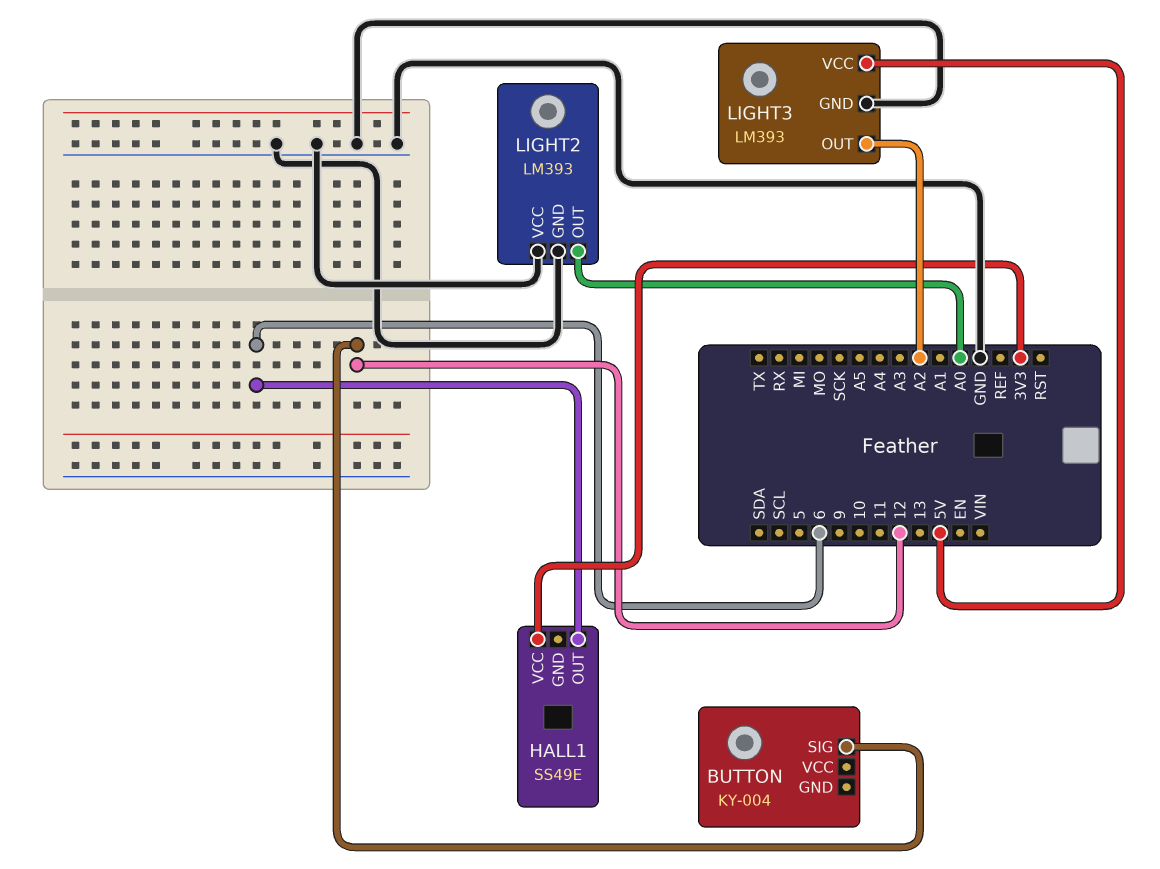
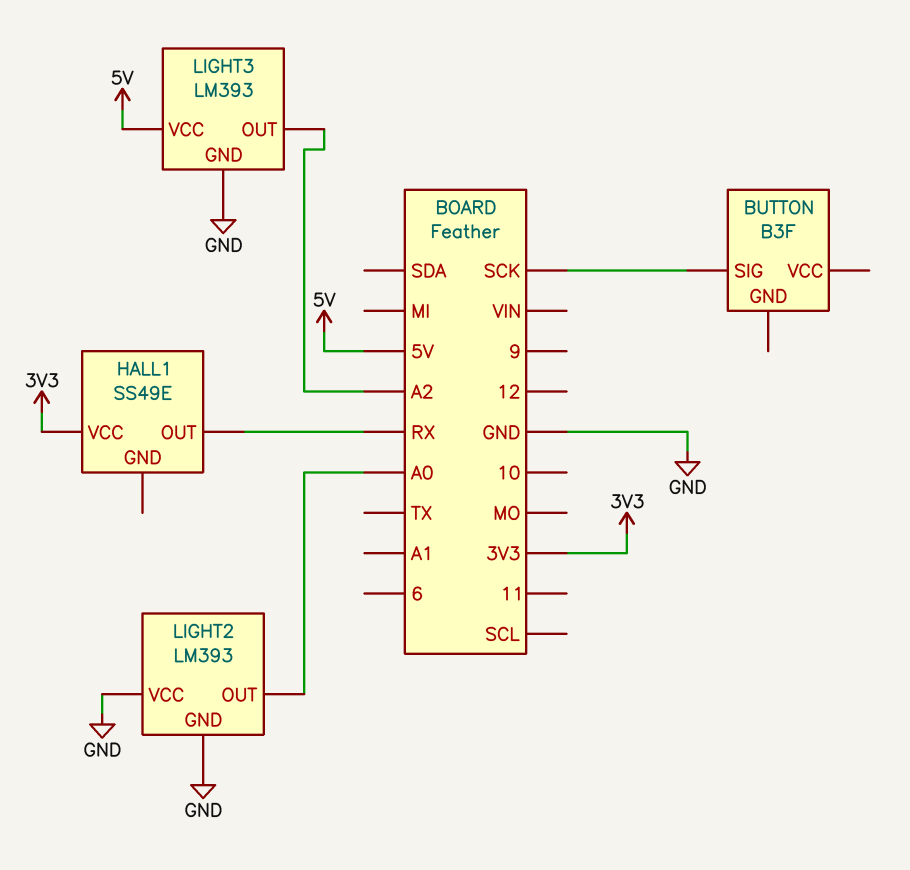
BUTTON: KY-004 -> B3F
BUTTON pin SIG: 12 -> SCK
HALL1 pin OUT: 6 -> RX

